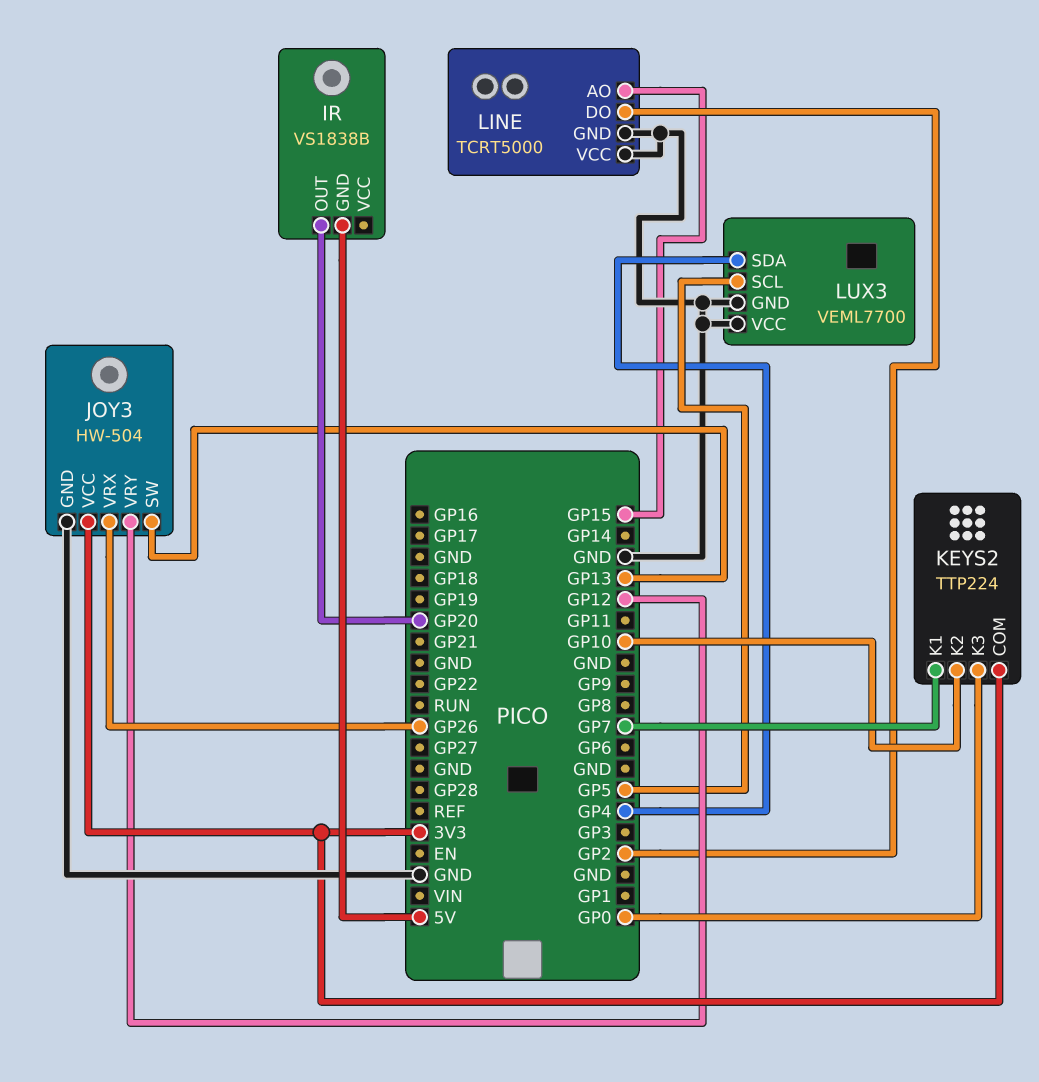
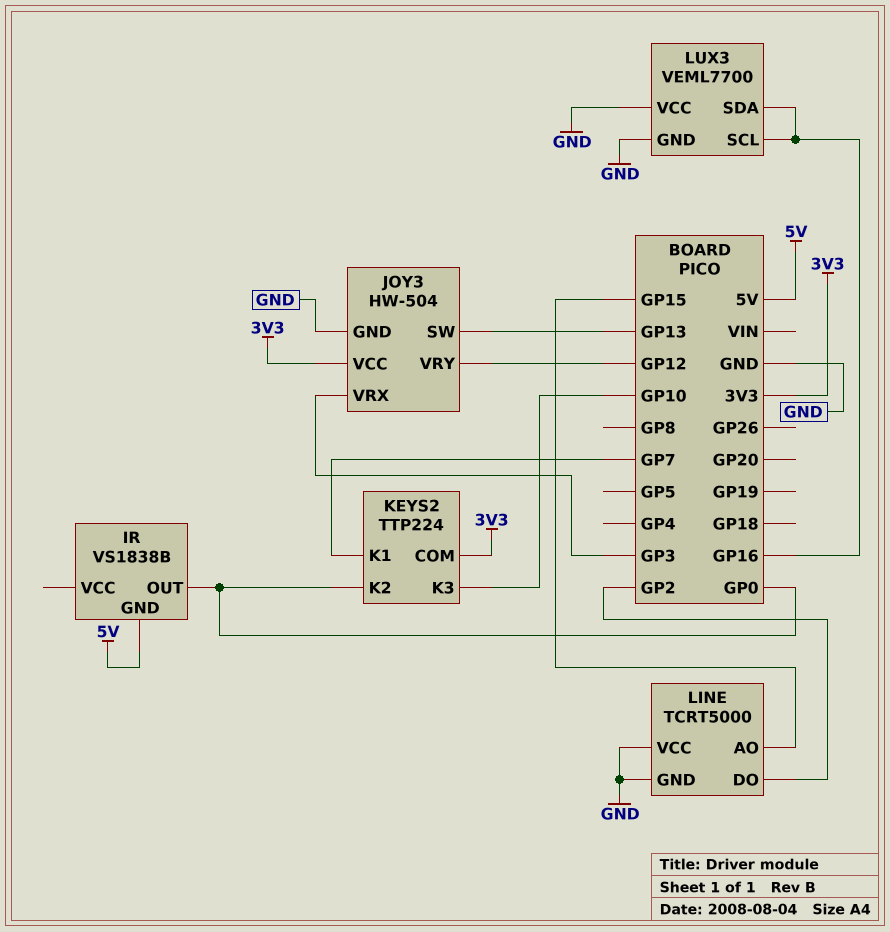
IR pin OUT: GP20 -> GP0
JOY3 pin VRX: GP26 -> GP3
KEYS2 pin K2: GP10 -> GP0
KEYS2 pin K3: GP0 -> GP10
LUX3 pin SCL: GP5 -> GP16
LUX3 pin SDA: GP4 -> GP16

